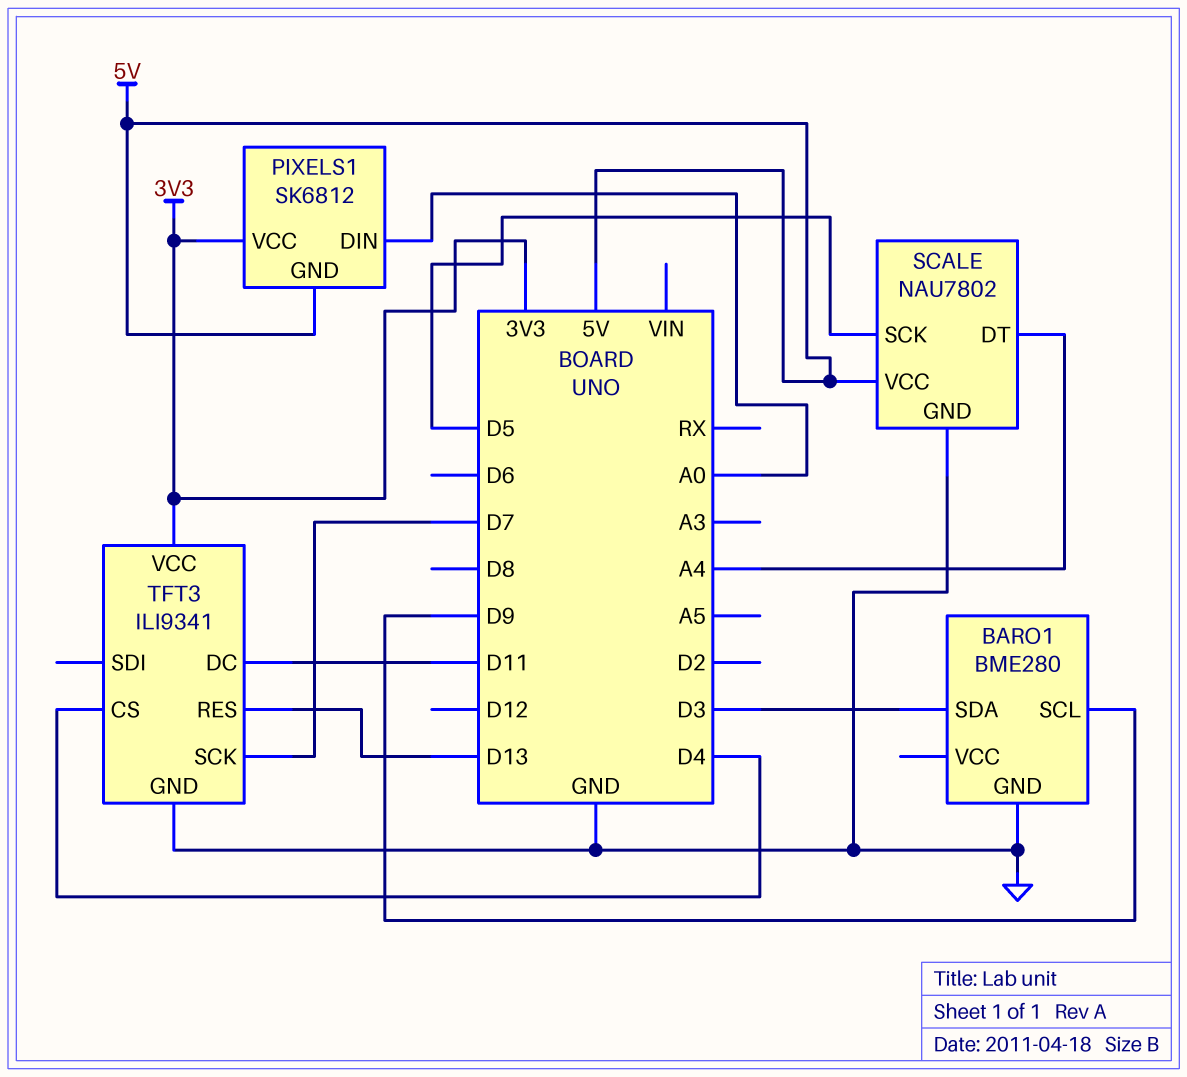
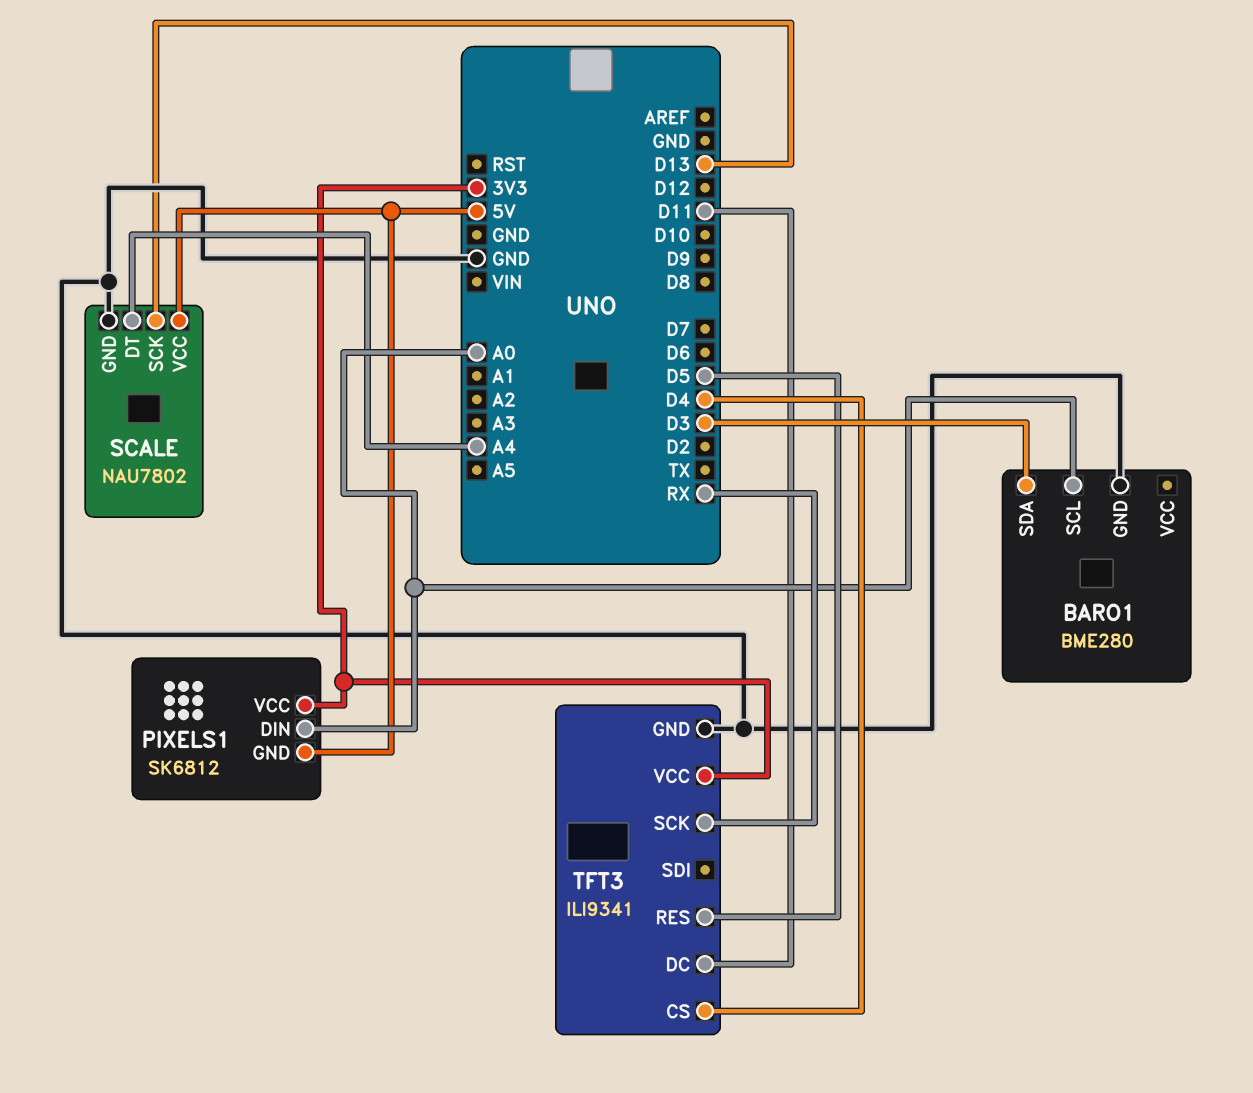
BARO1 pin SCL: D9 -> A0
SCALE pin SCK: D5 -> D13
TFT3 pin RES: D13 -> D5
TFT3 pin SCK: D7 -> RX

